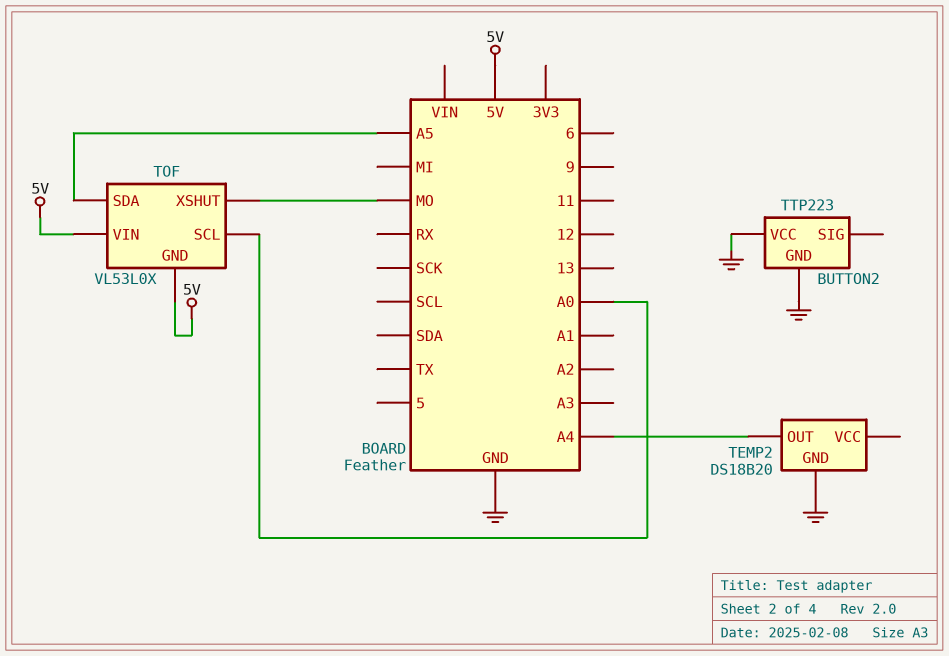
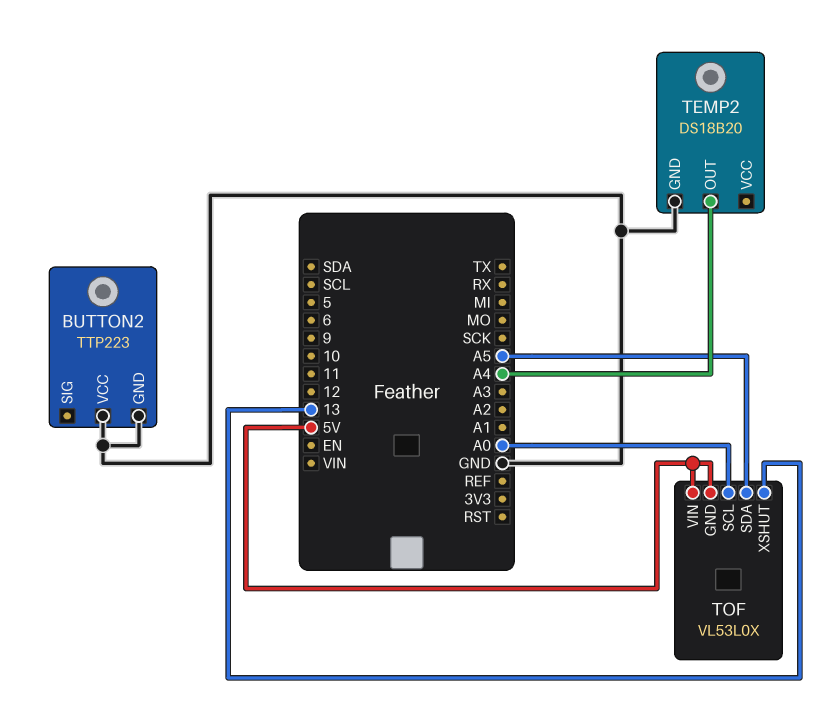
TOF pin XSHUT: MO -> 13

